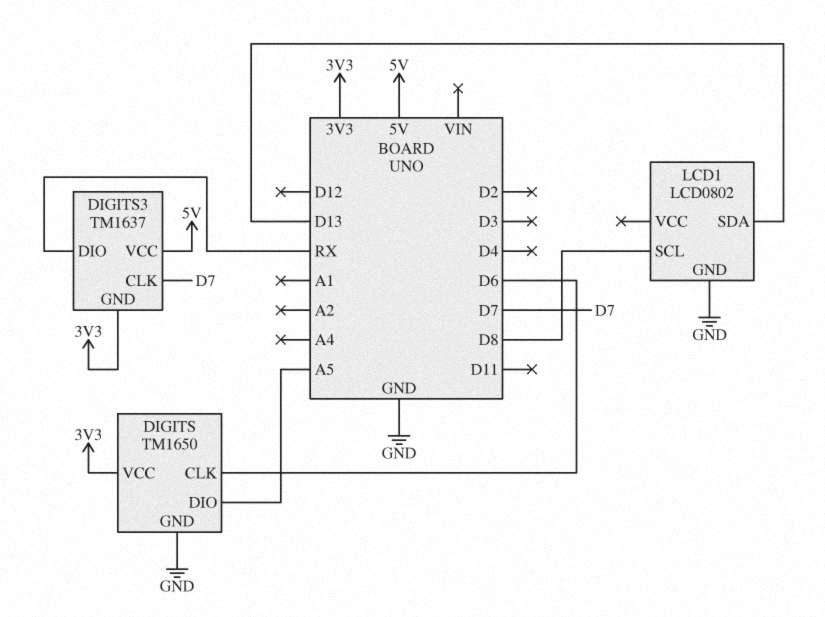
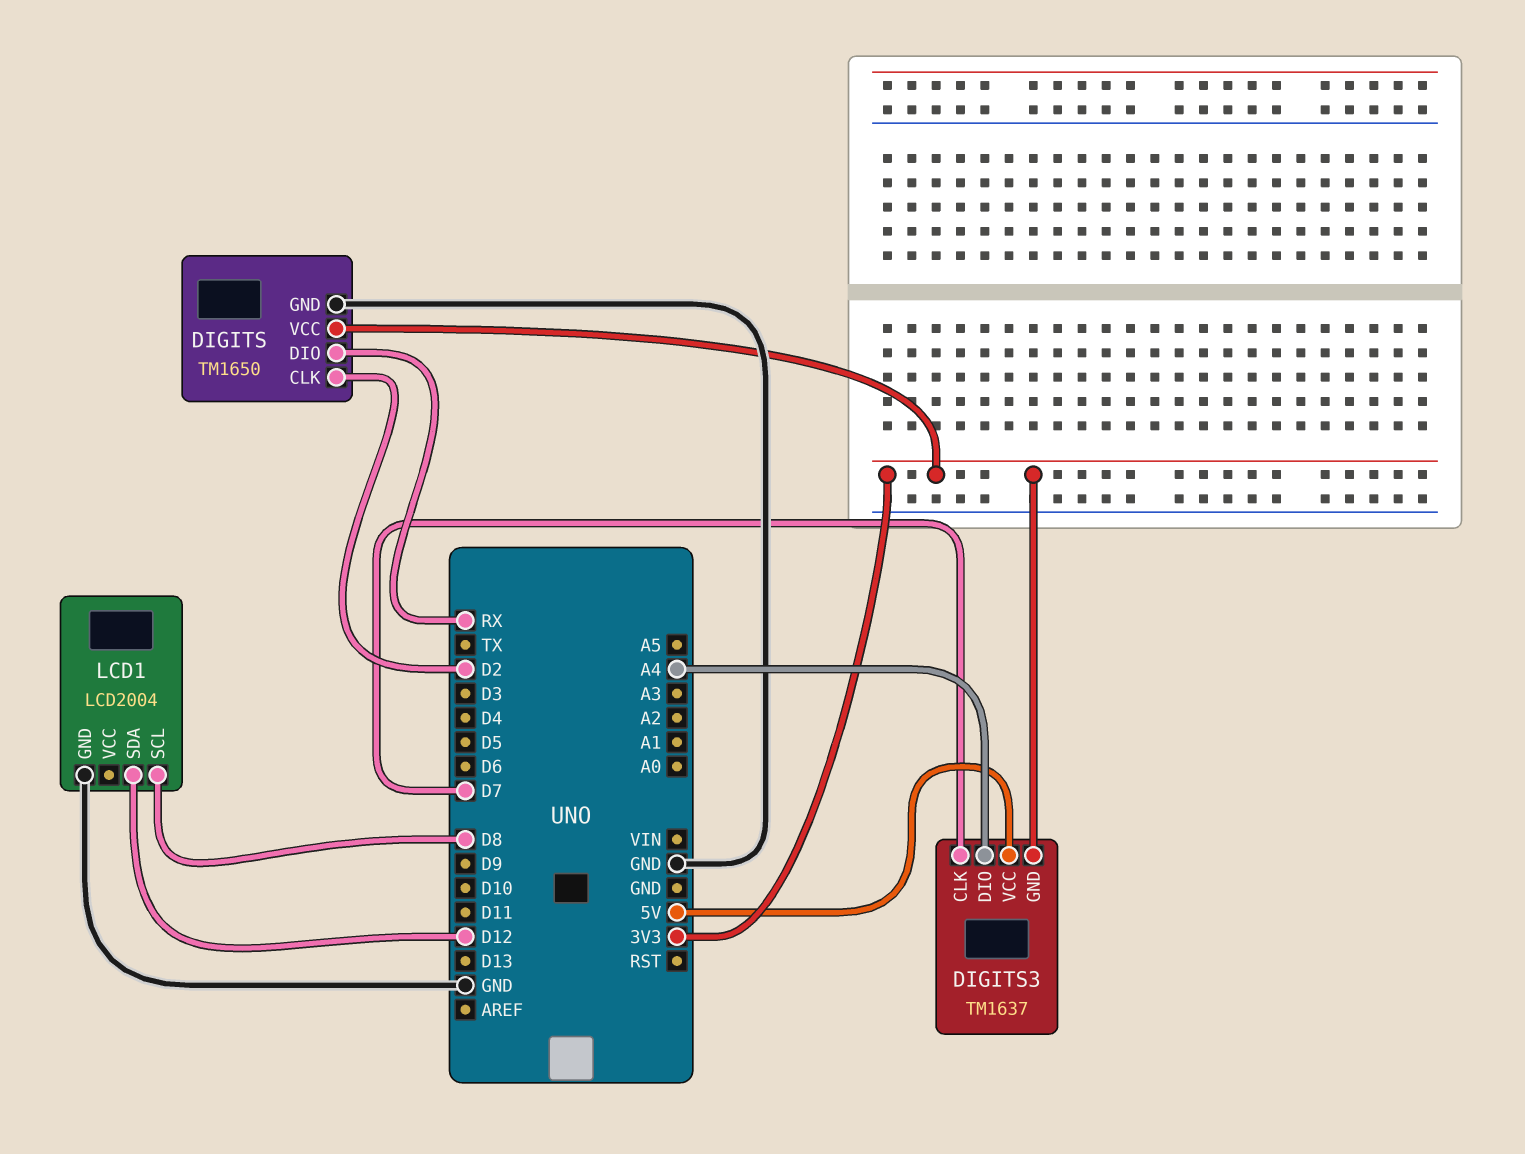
DIGITS pin CLK: D6 -> D2
DIGITS pin DIO: A5 -> RX
DIGITS3 pin DIO: RX -> A4
LCD1: LCD0802 -> LCD2004
LCD1 pin SDA: D13 -> D12

